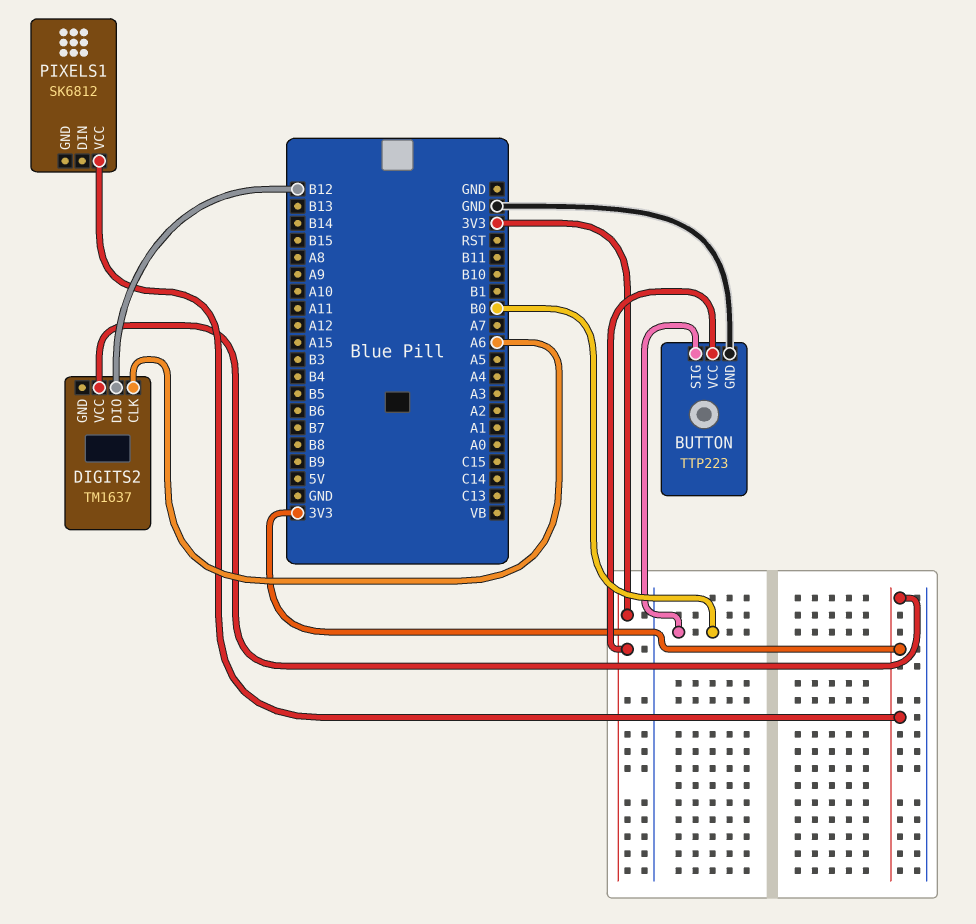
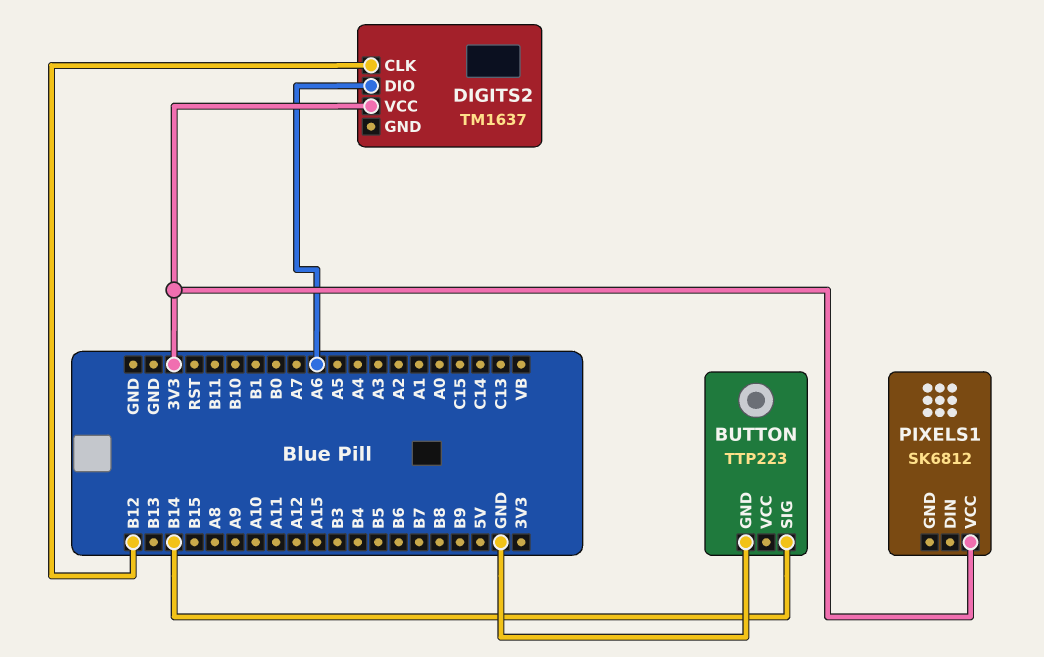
BUTTON pin SIG: B0 -> B14
BUTTON pin VCC: 3V3 -> none
DIGITS2 pin CLK: A6 -> B12
DIGITS2 pin DIO: B12 -> A6

